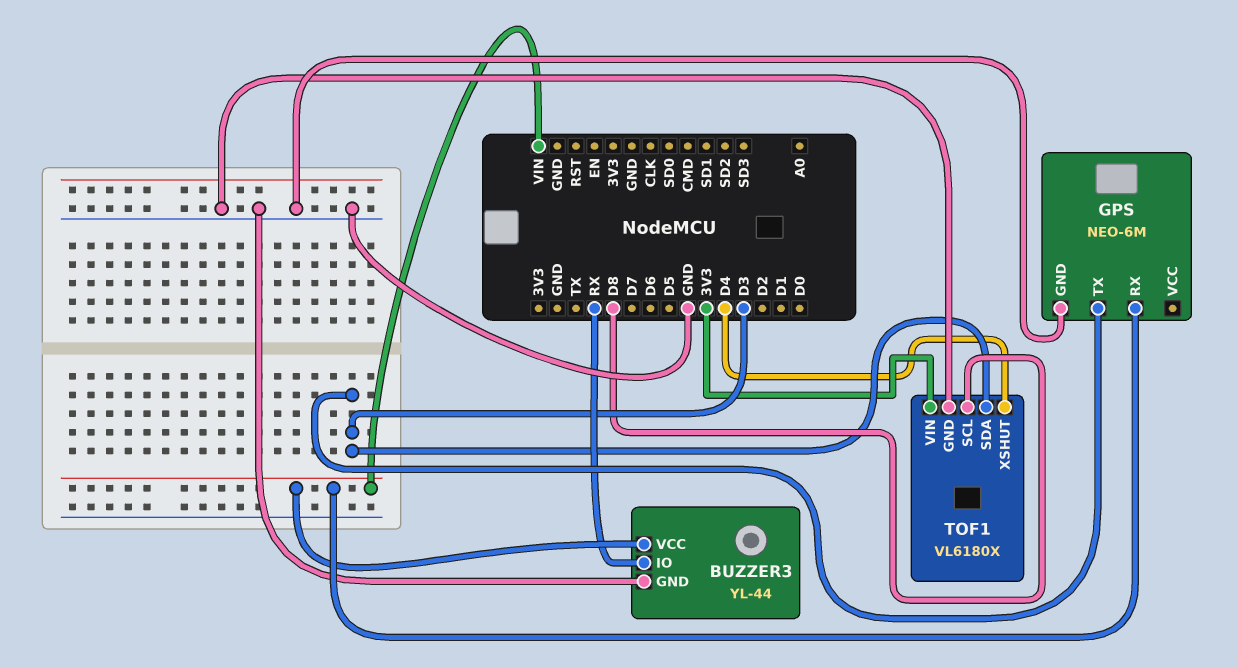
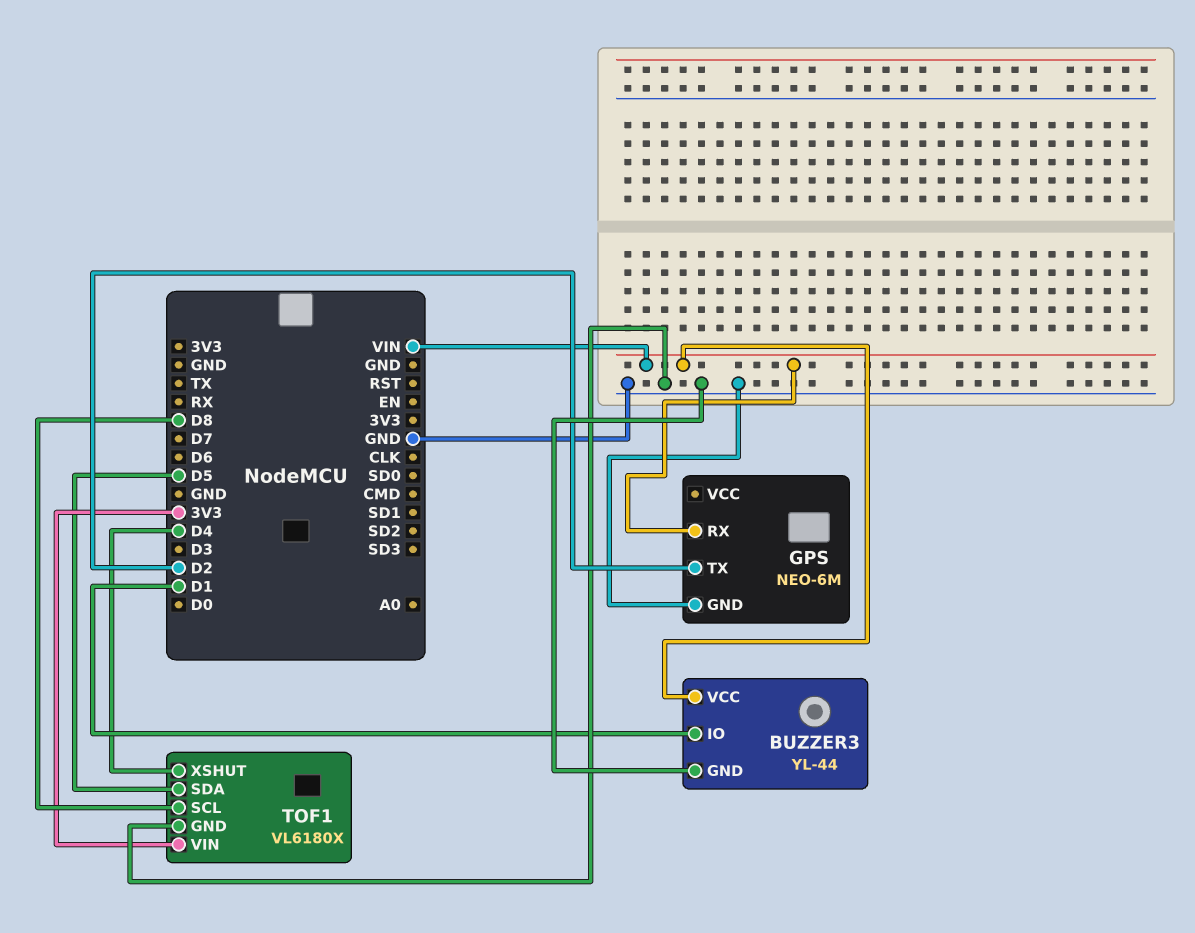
BUZZER3 pin IO: RX -> D1
GPS pin TX: D3 -> D2
TOF1 pin SDA: D3 -> D5

